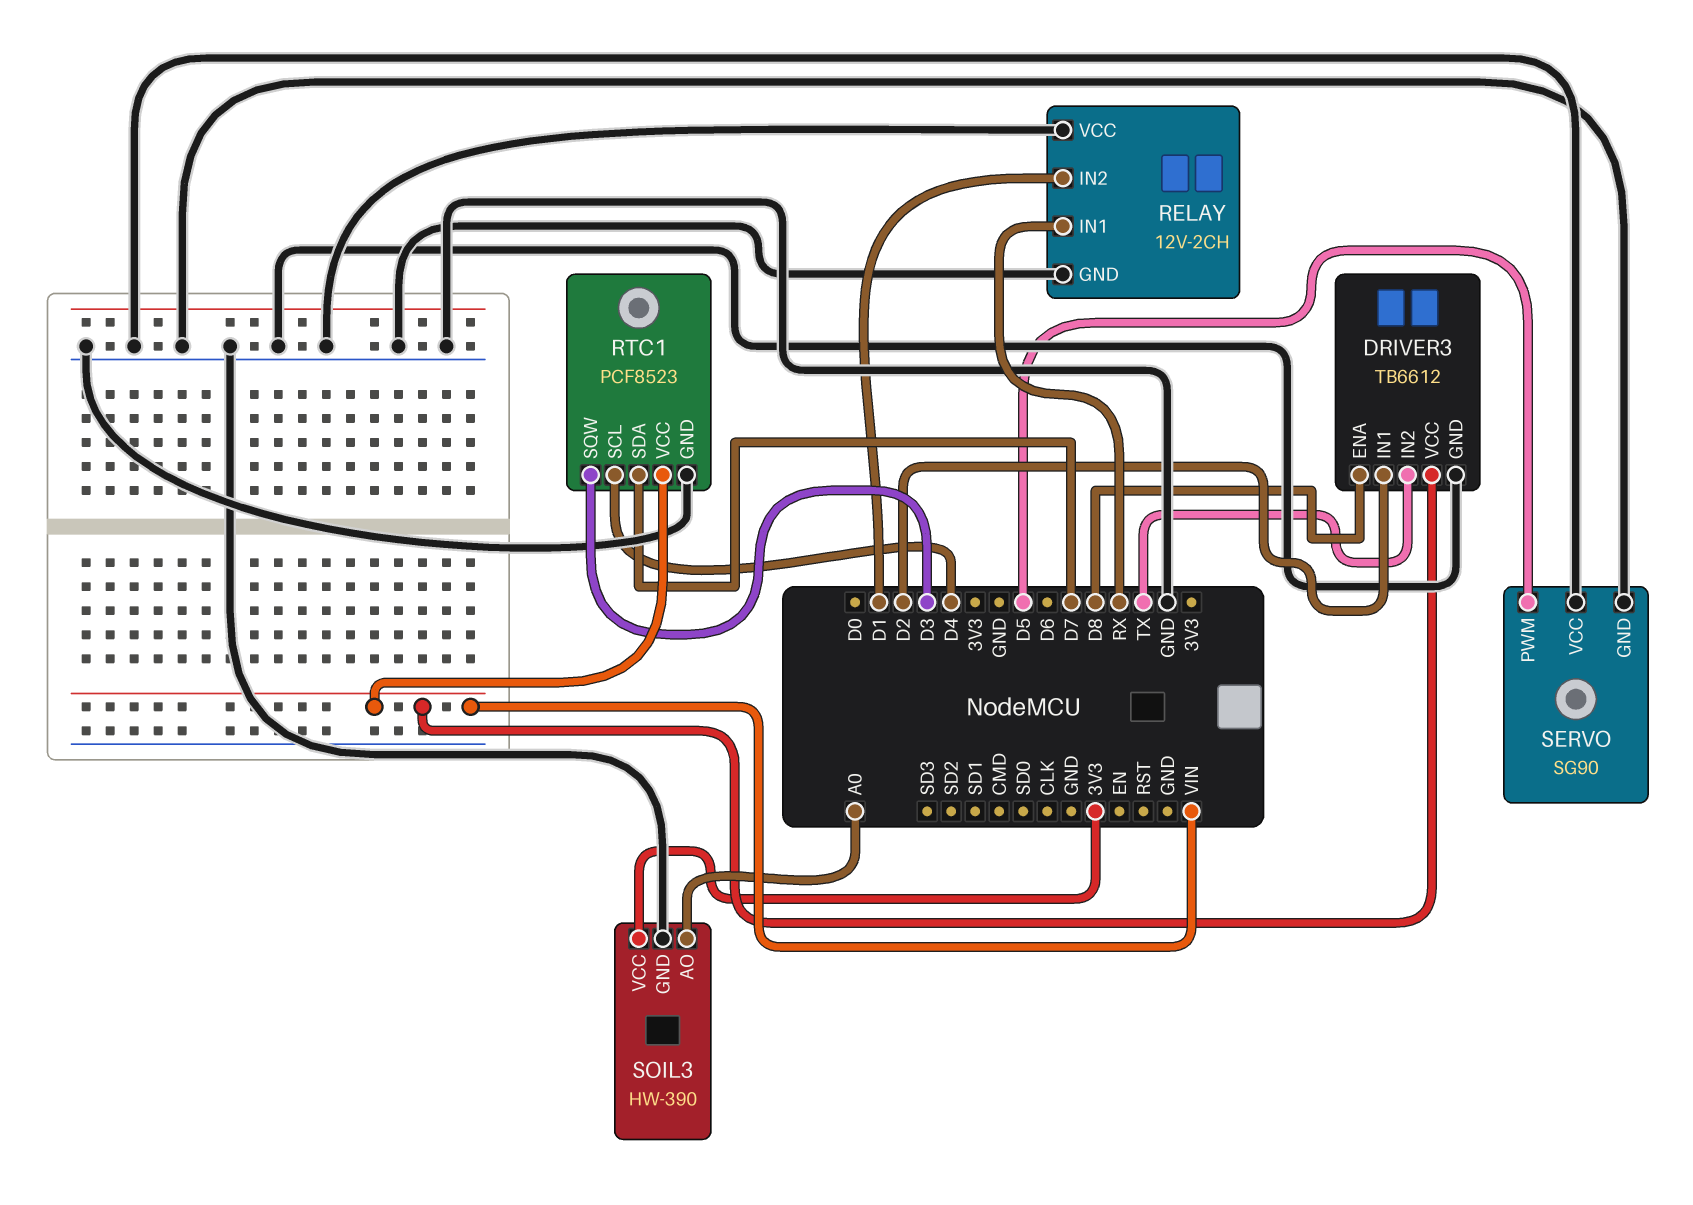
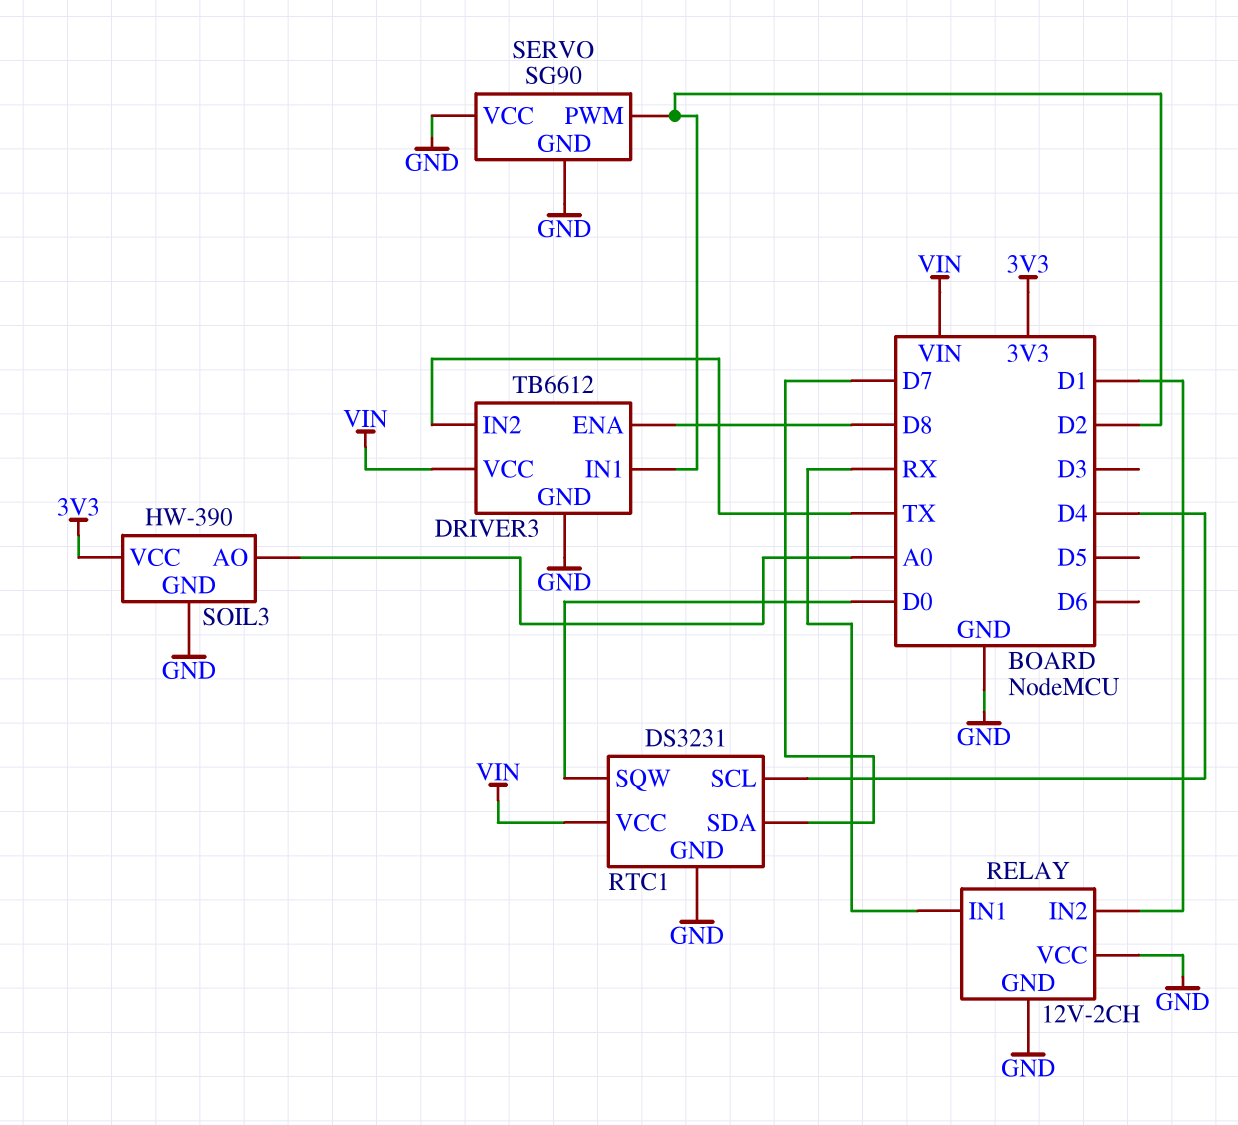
RTC1: PCF8523 -> DS3231
RTC1 pin SQW: D3 -> D0
SERVO pin PWM: D5 -> D2

